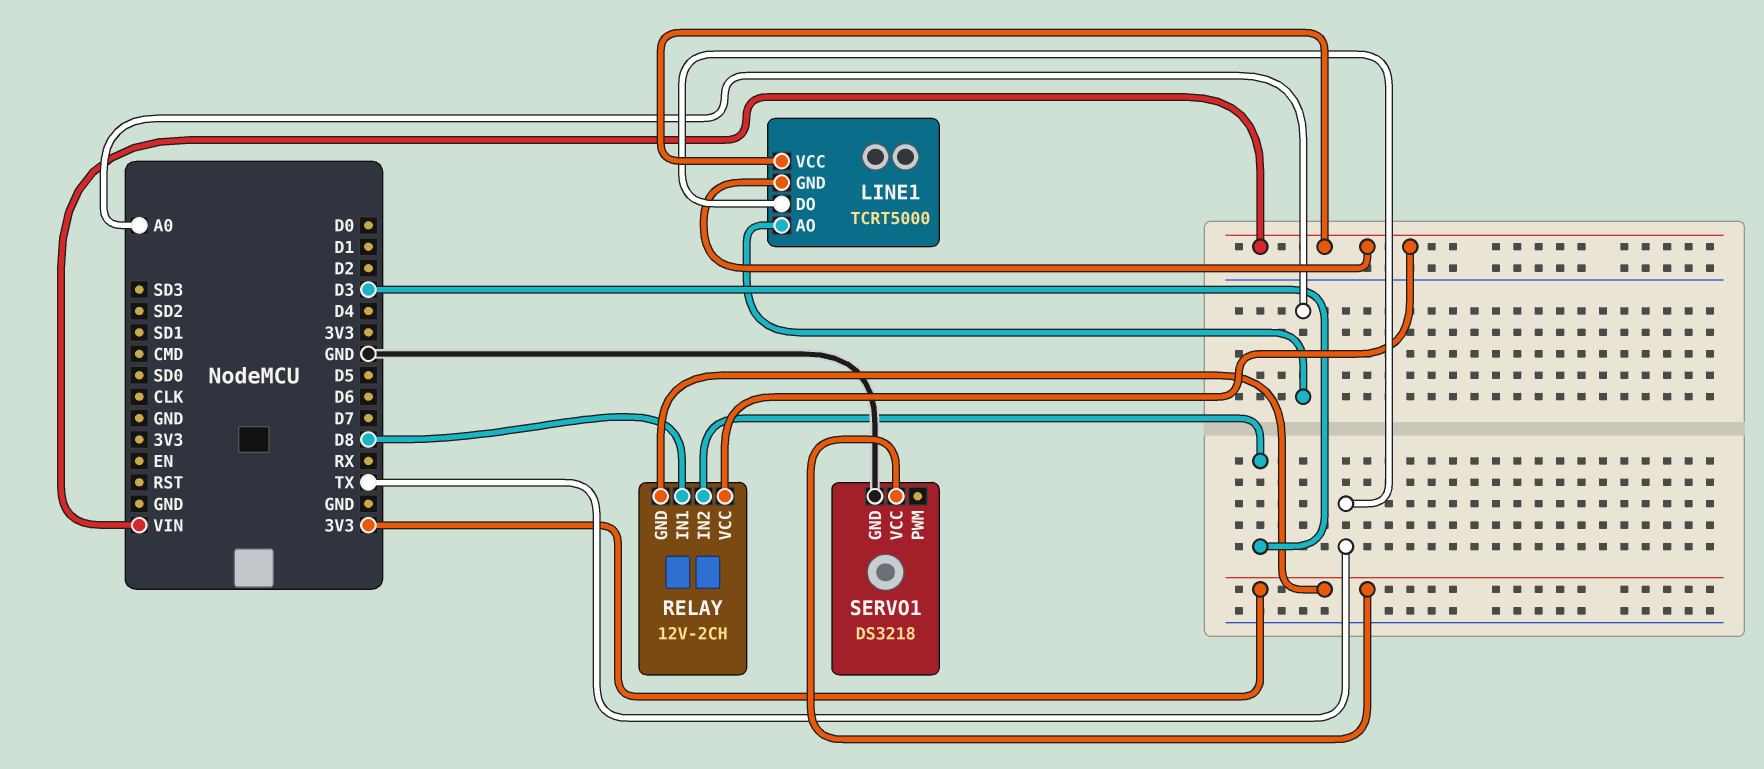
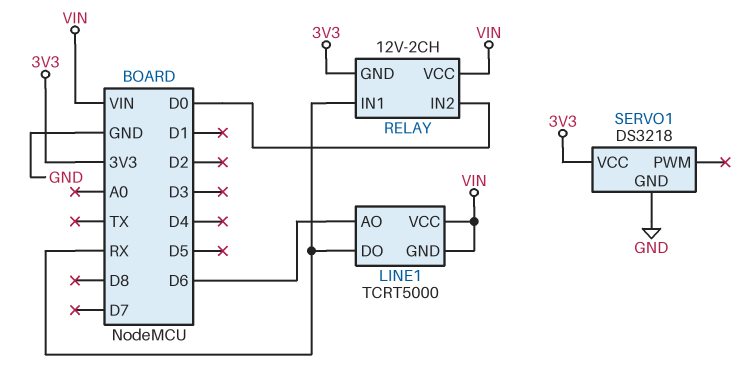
LINE1 pin AO: A0 -> D6
LINE1 pin DO: TX -> RX
RELAY pin IN1: D8 -> RX
RELAY pin IN2: D3 -> D0

